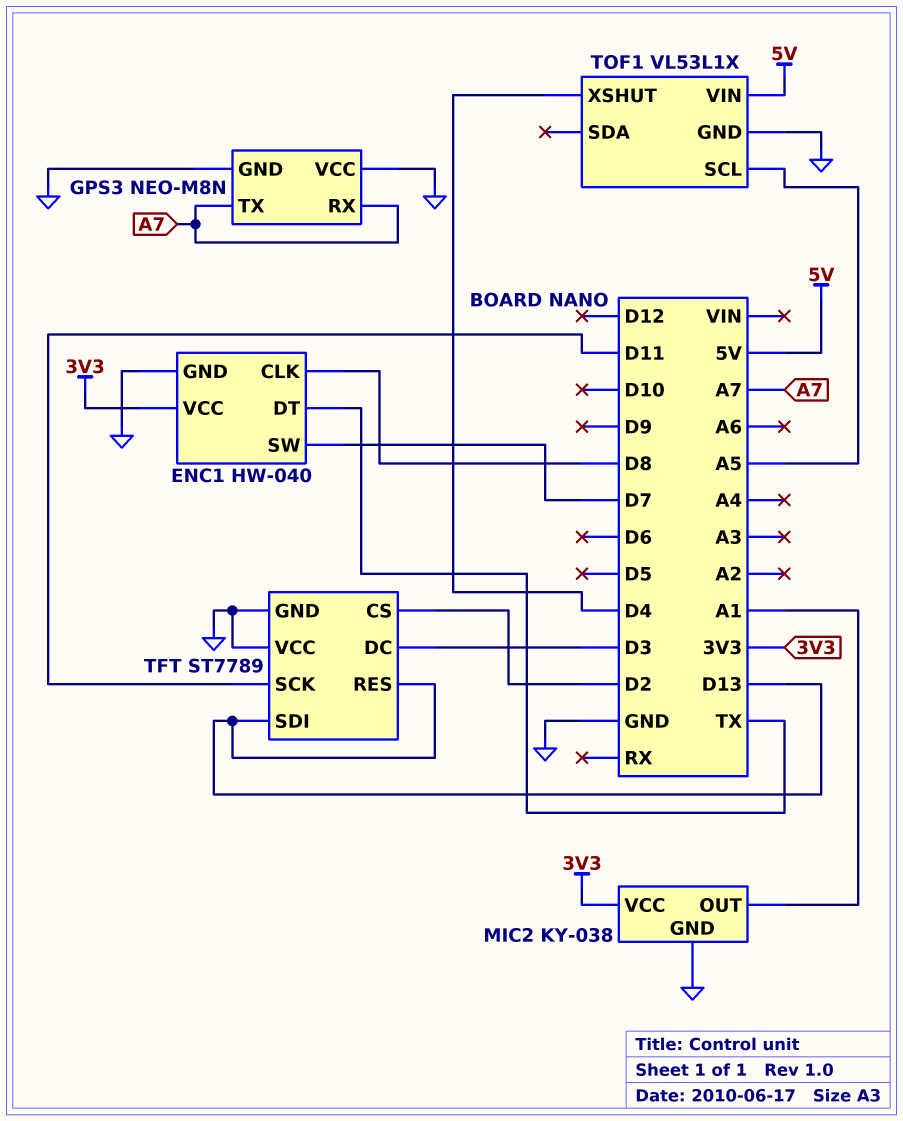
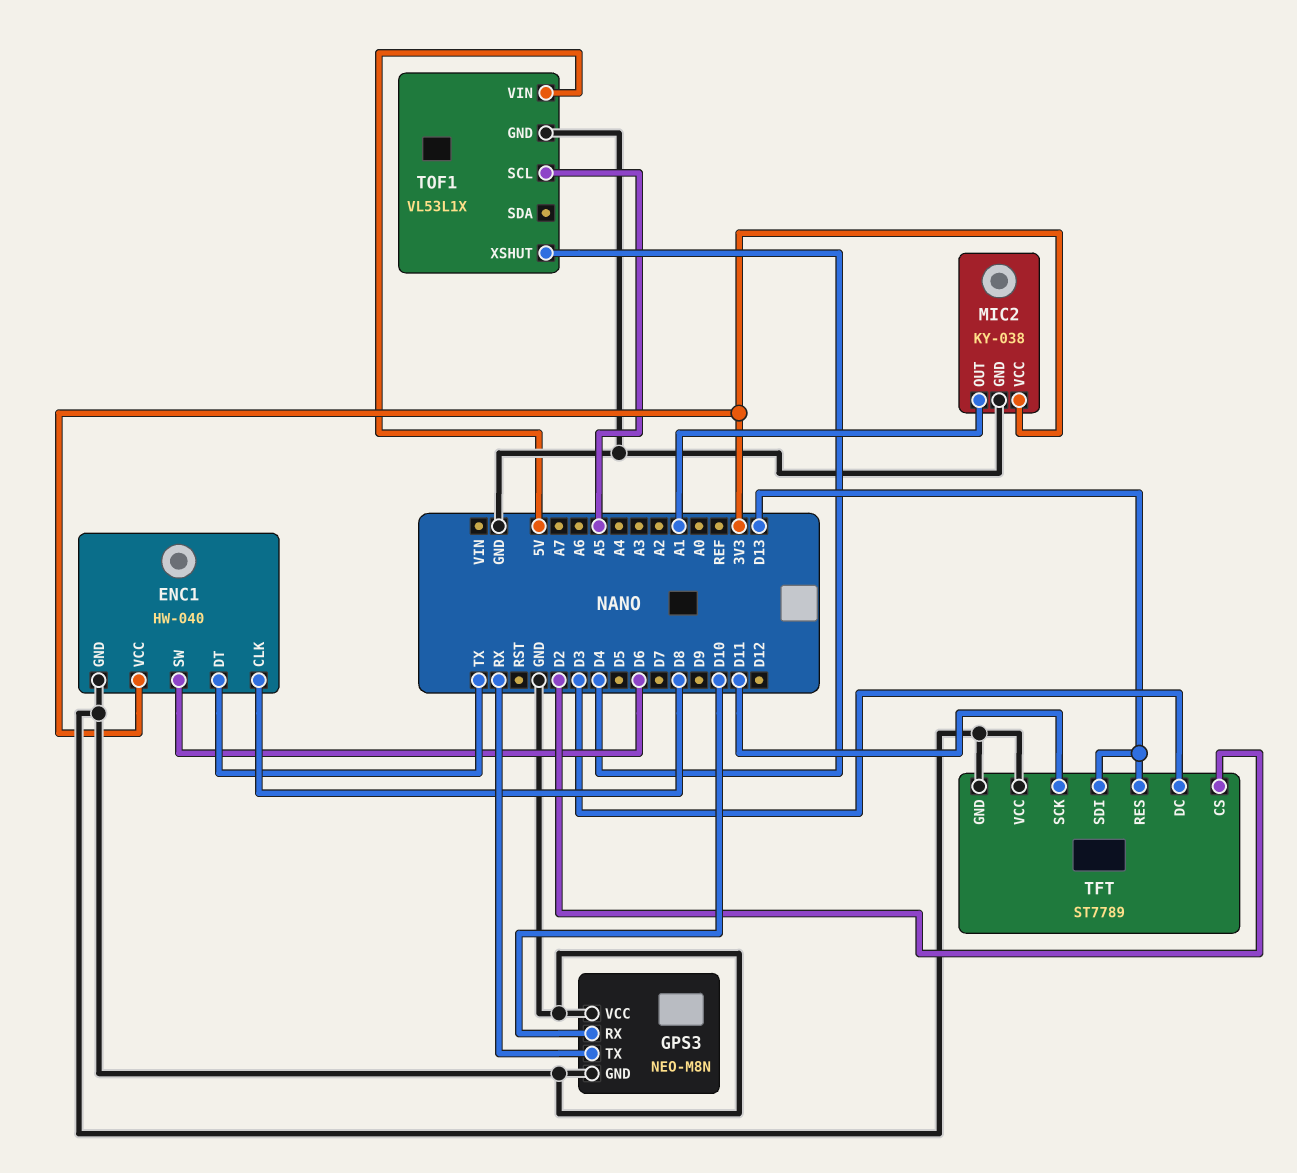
ENC1 pin SW: D7 -> D6
GPS3 pin RX: A7 -> D10
GPS3 pin TX: A7 -> RX

